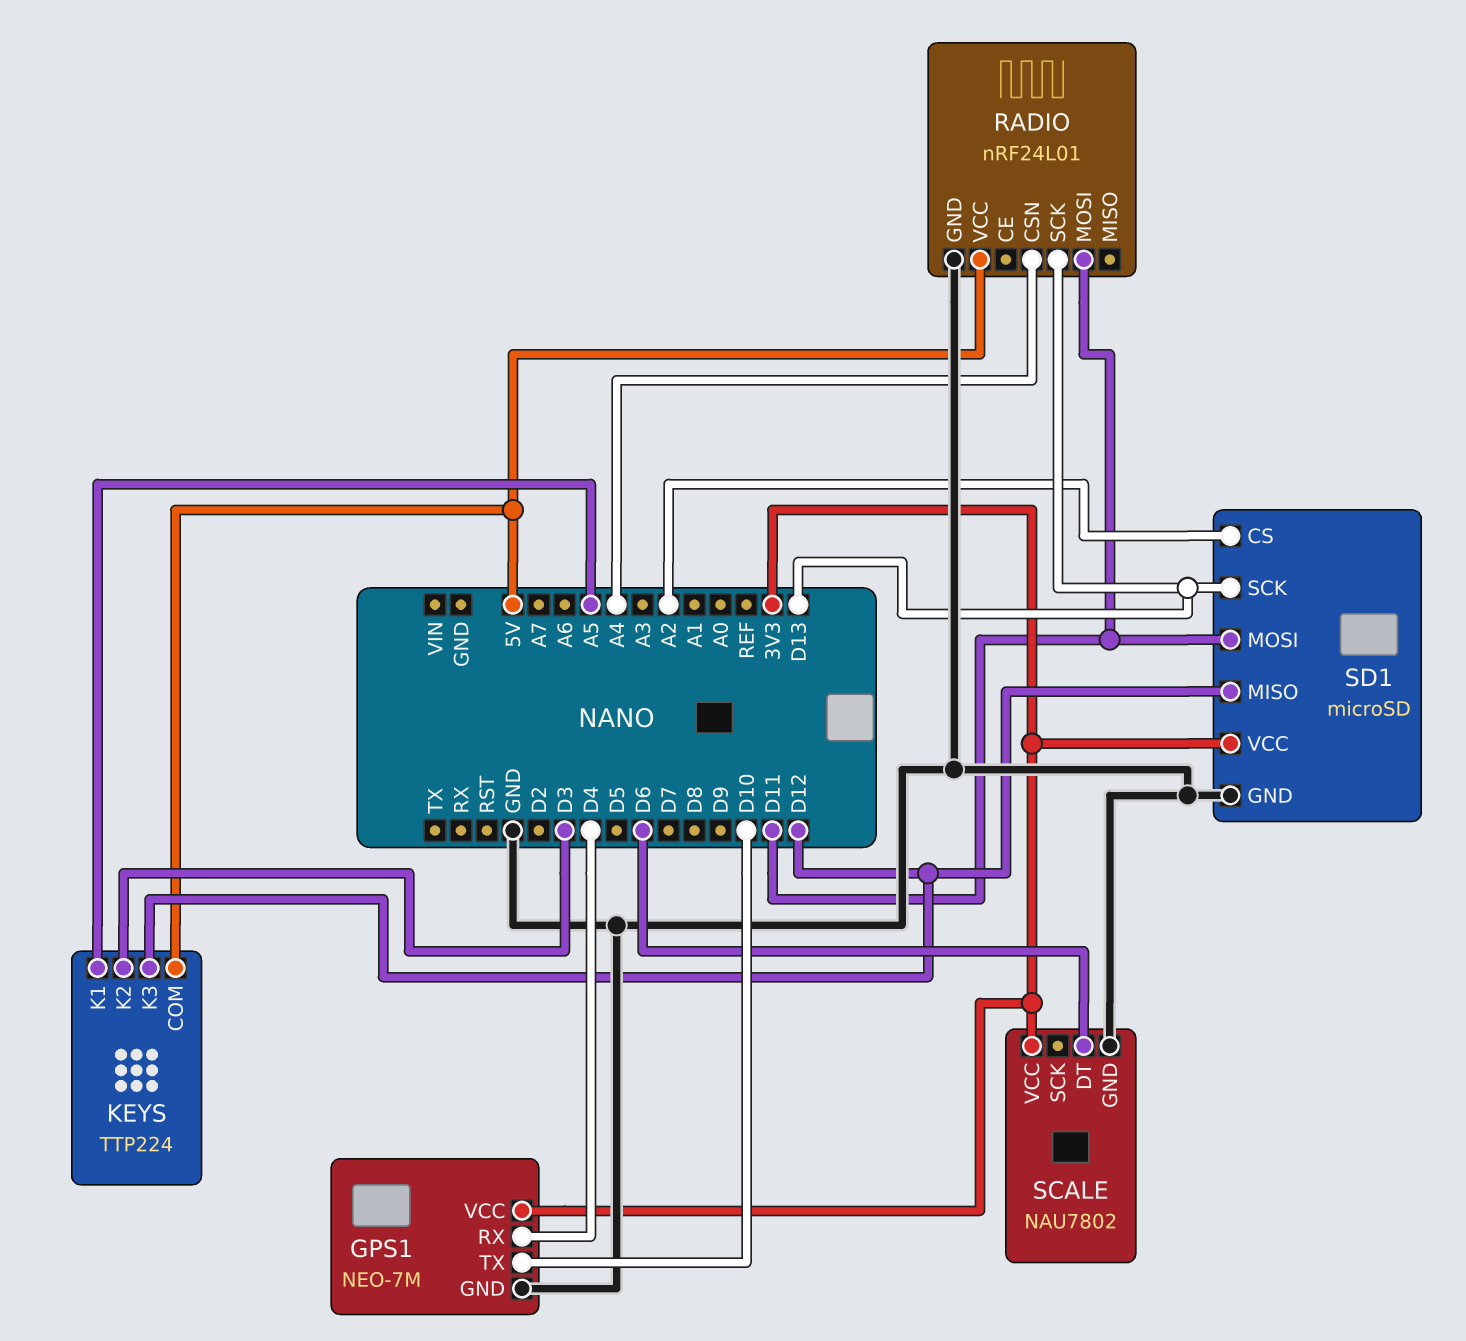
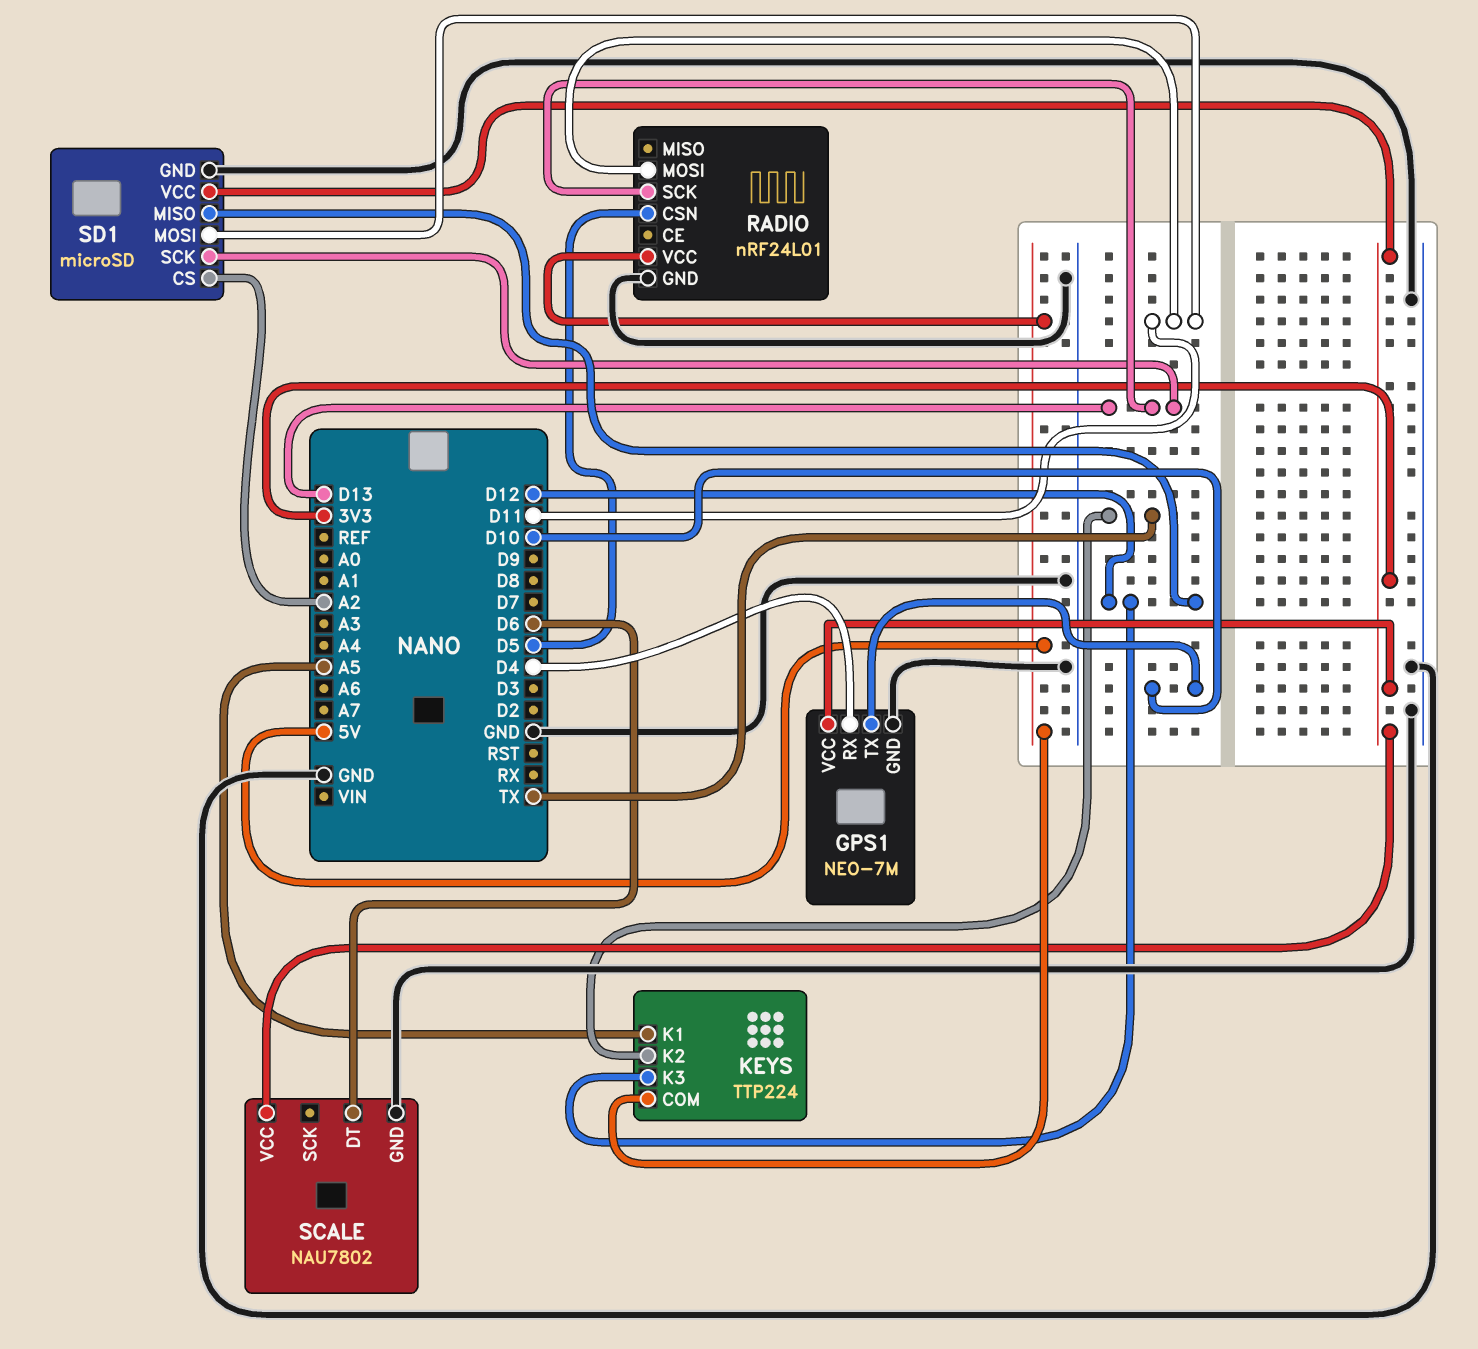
KEYS pin K2: D3 -> TX
RADIO pin CSN: A4 -> D5

